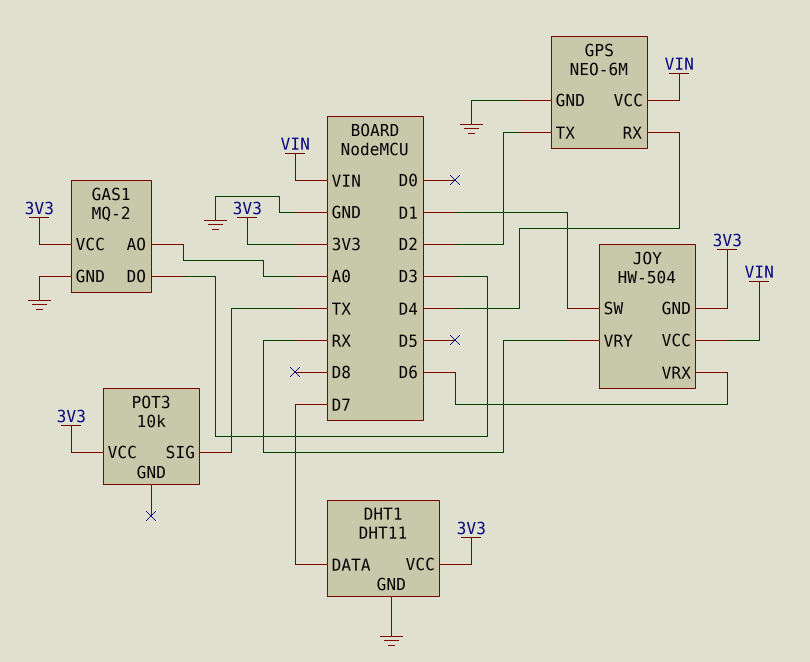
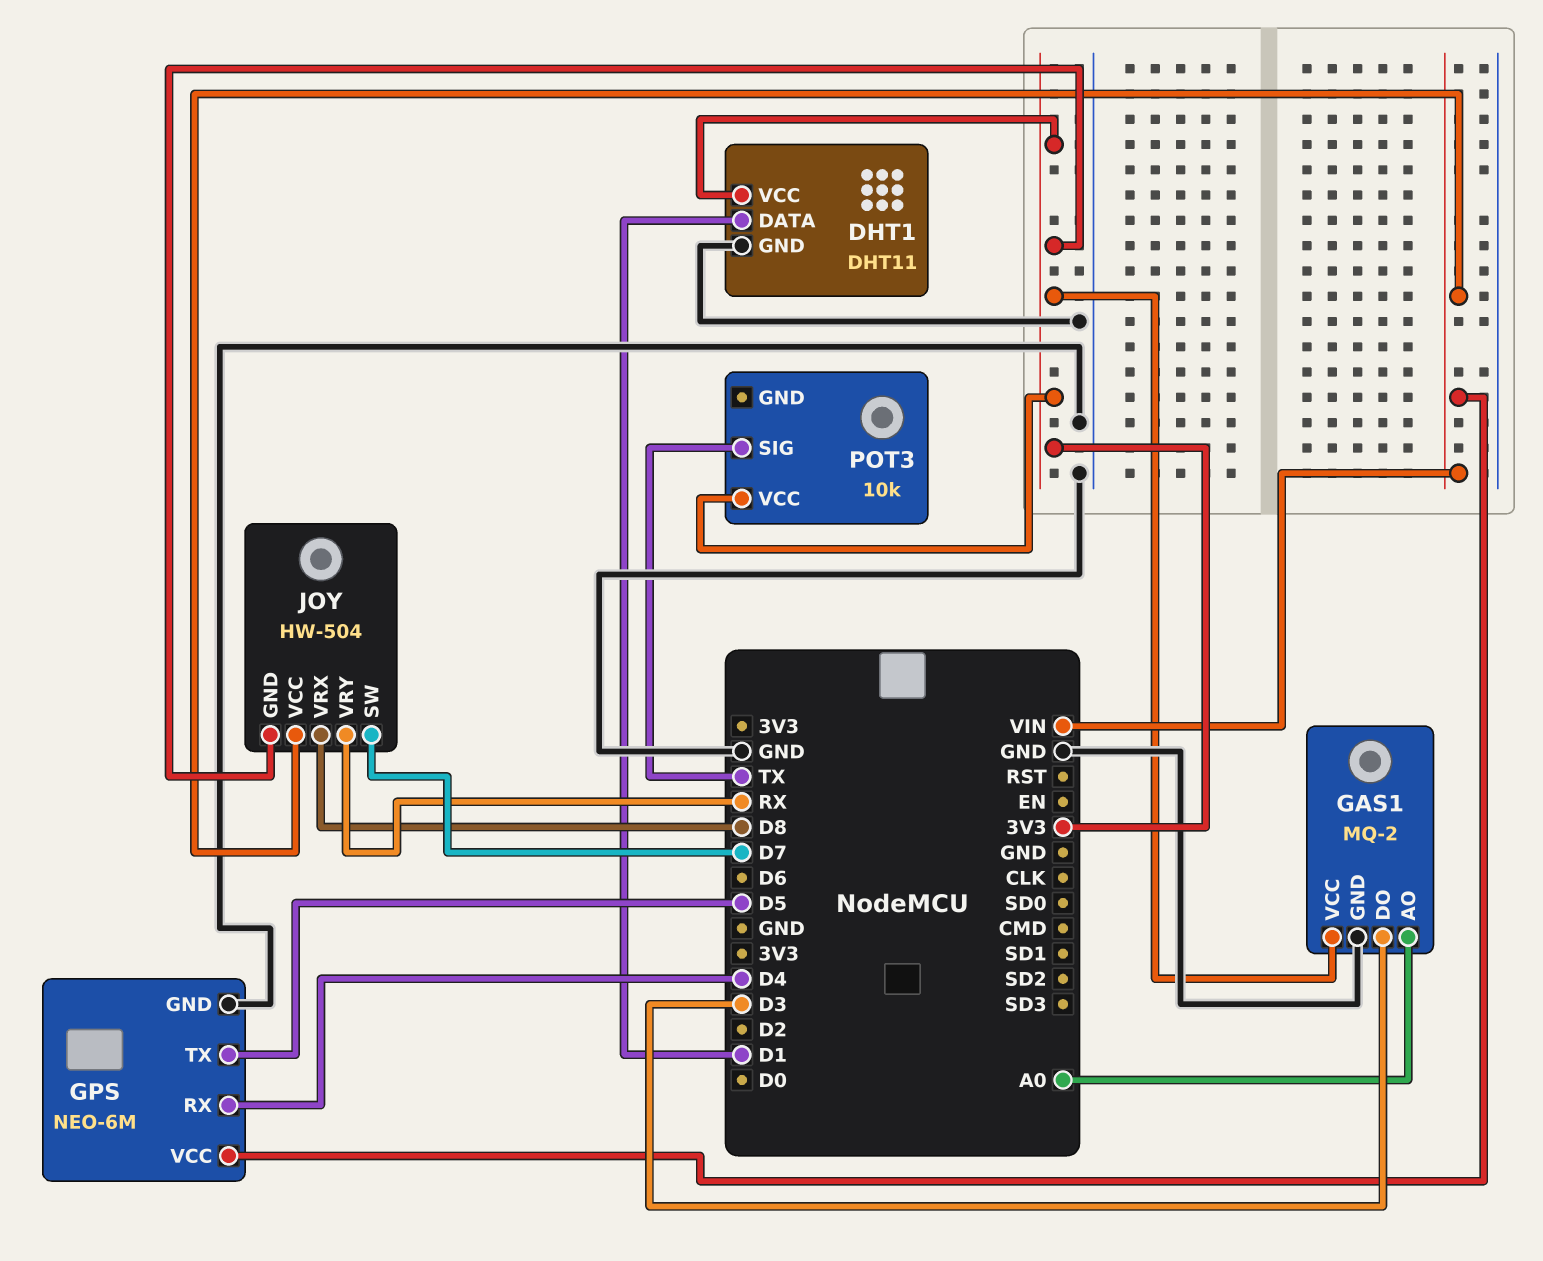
DHT1 pin DATA: D7 -> D1
GPS pin TX: D2 -> D5
JOY pin SW: D1 -> D7
JOY pin VRX: D6 -> D8

